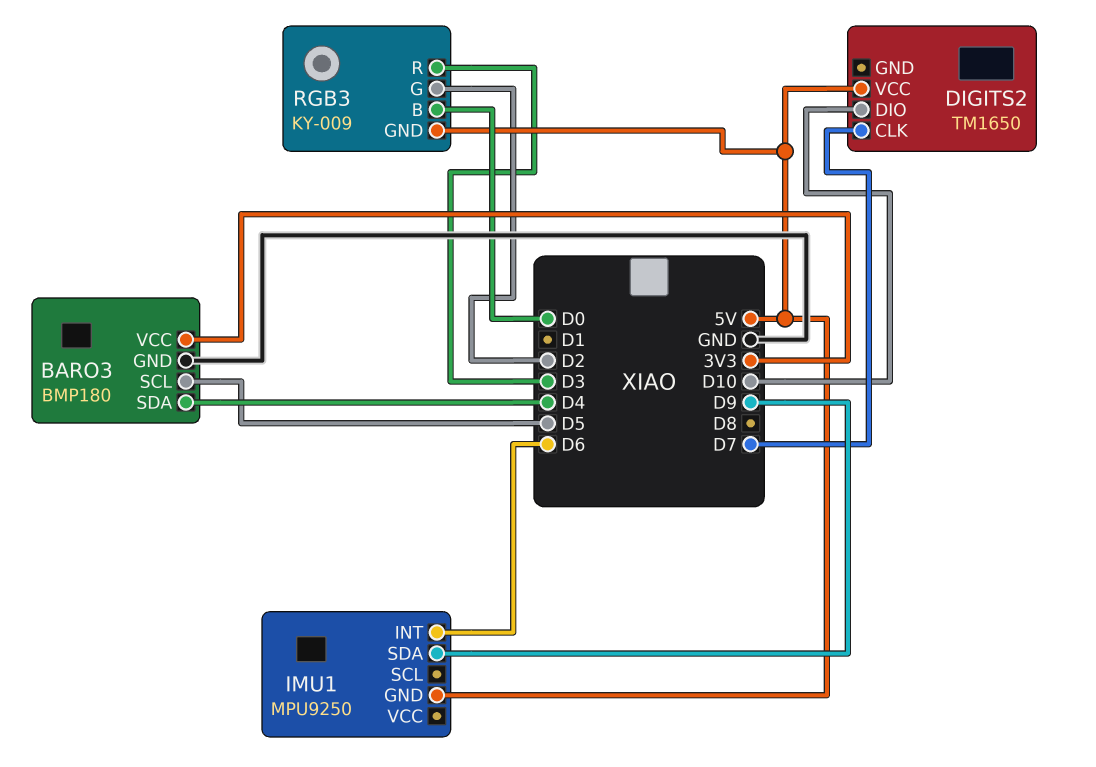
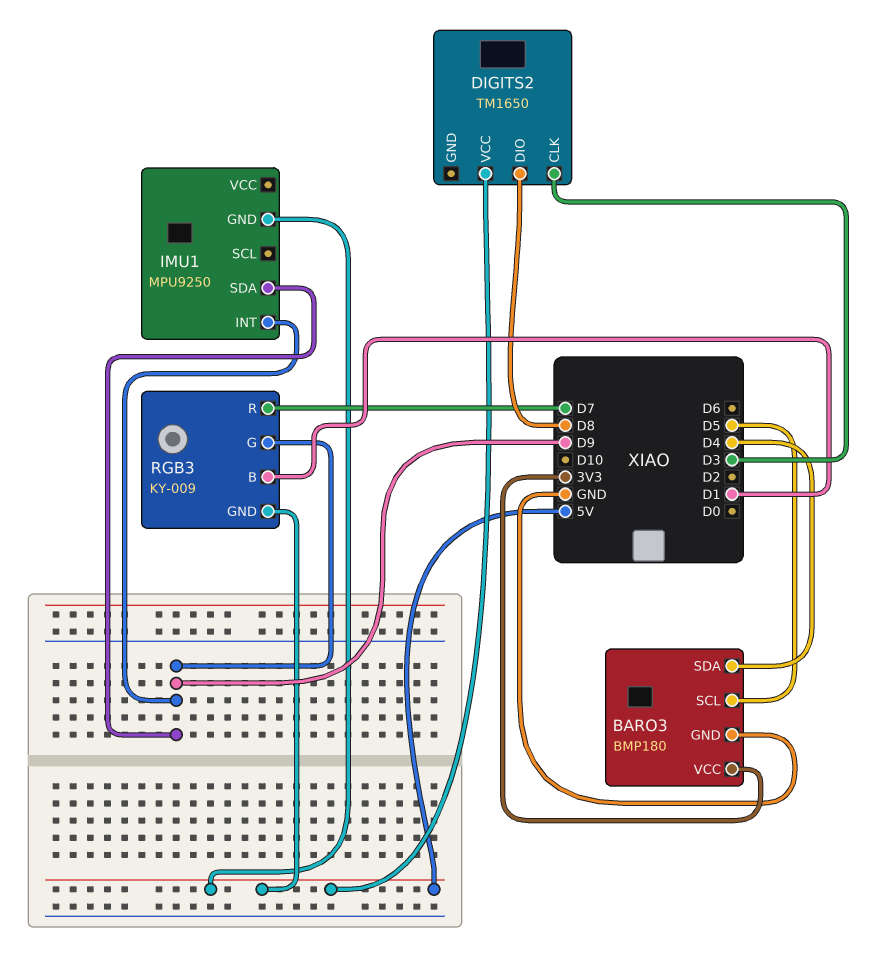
DIGITS2 pin CLK: D7 -> D3
DIGITS2 pin DIO: D10 -> D8
IMU1 pin INT: D6 -> D9
RGB3 pin B: D0 -> D1
RGB3 pin G: D2 -> D9
RGB3 pin R: D3 -> D7

